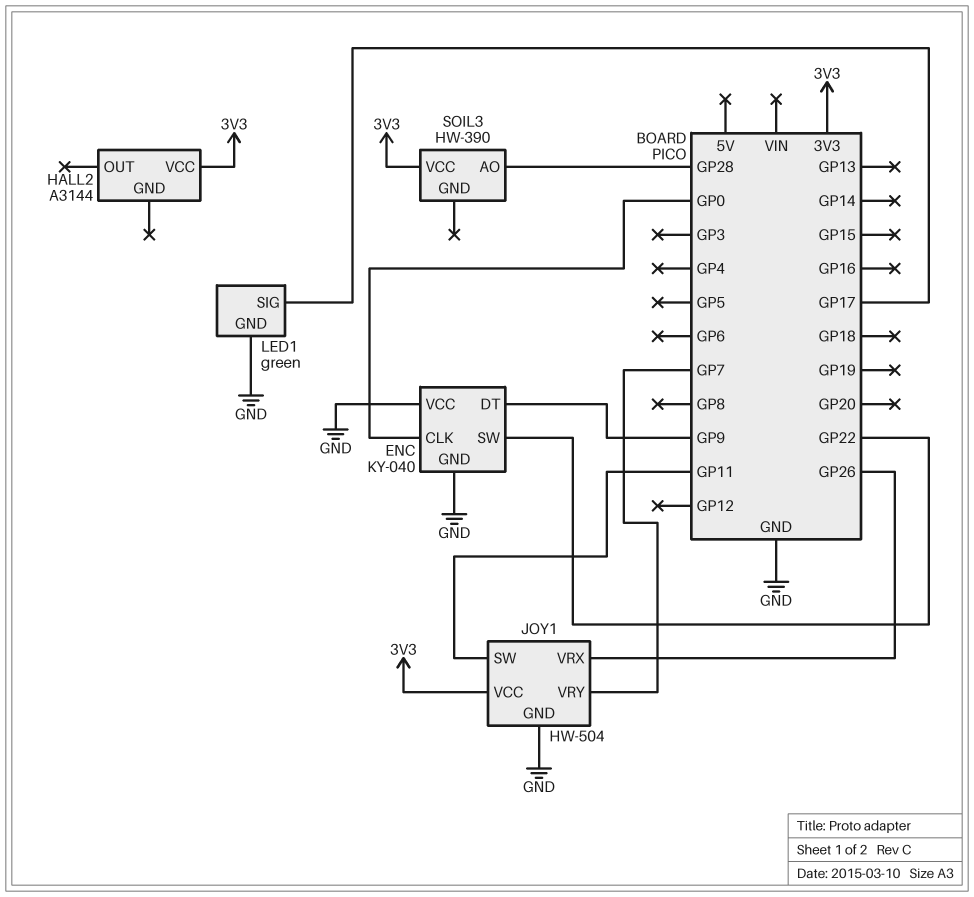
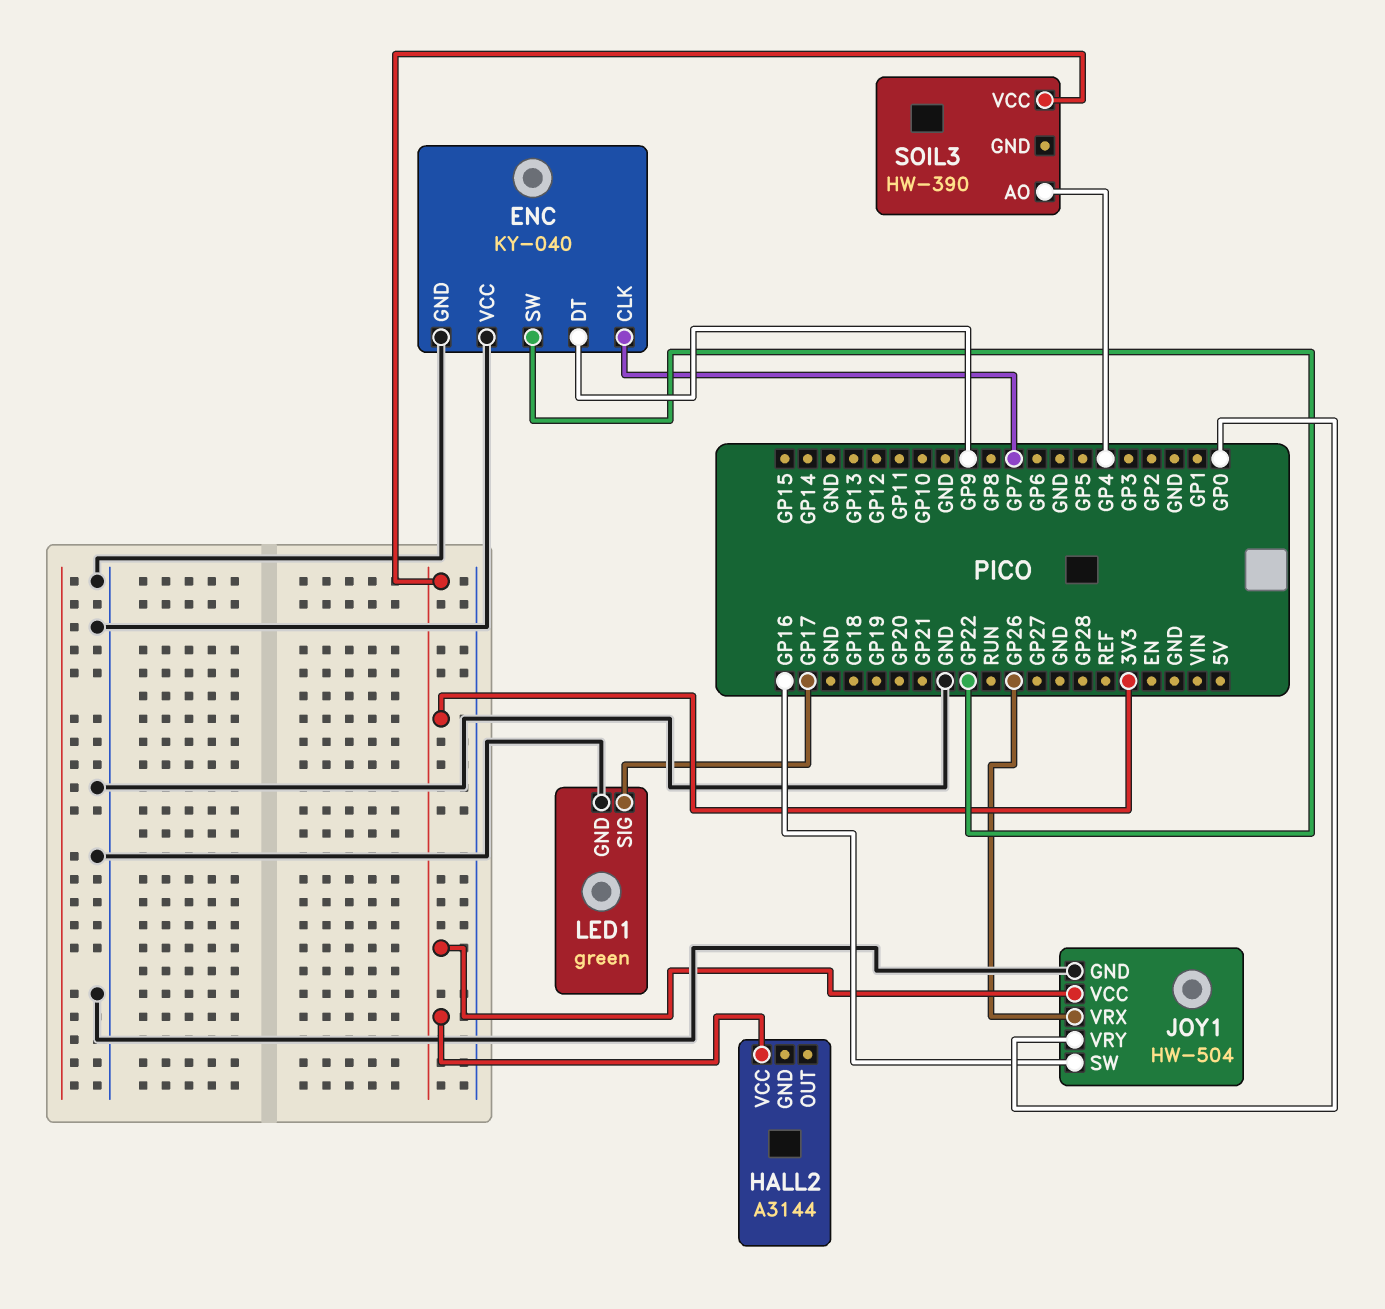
ENC pin CLK: GP0 -> GP7
JOY1 pin SW: GP11 -> GP16
JOY1 pin VRY: GP7 -> GP0
SOIL3 pin AO: GP28 -> GP4

